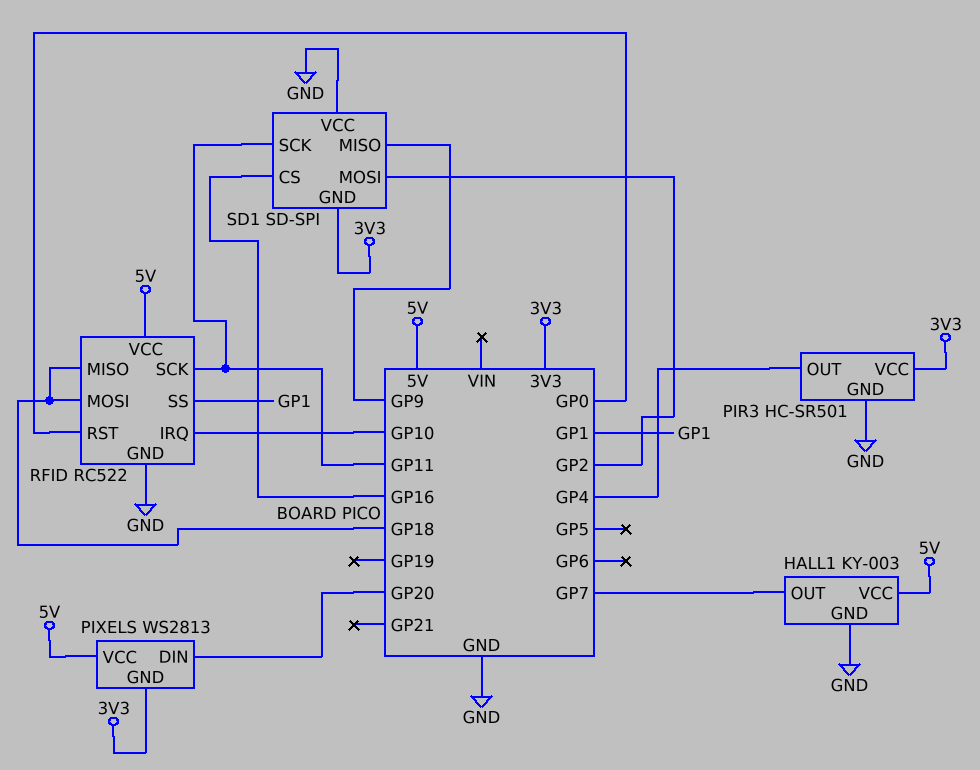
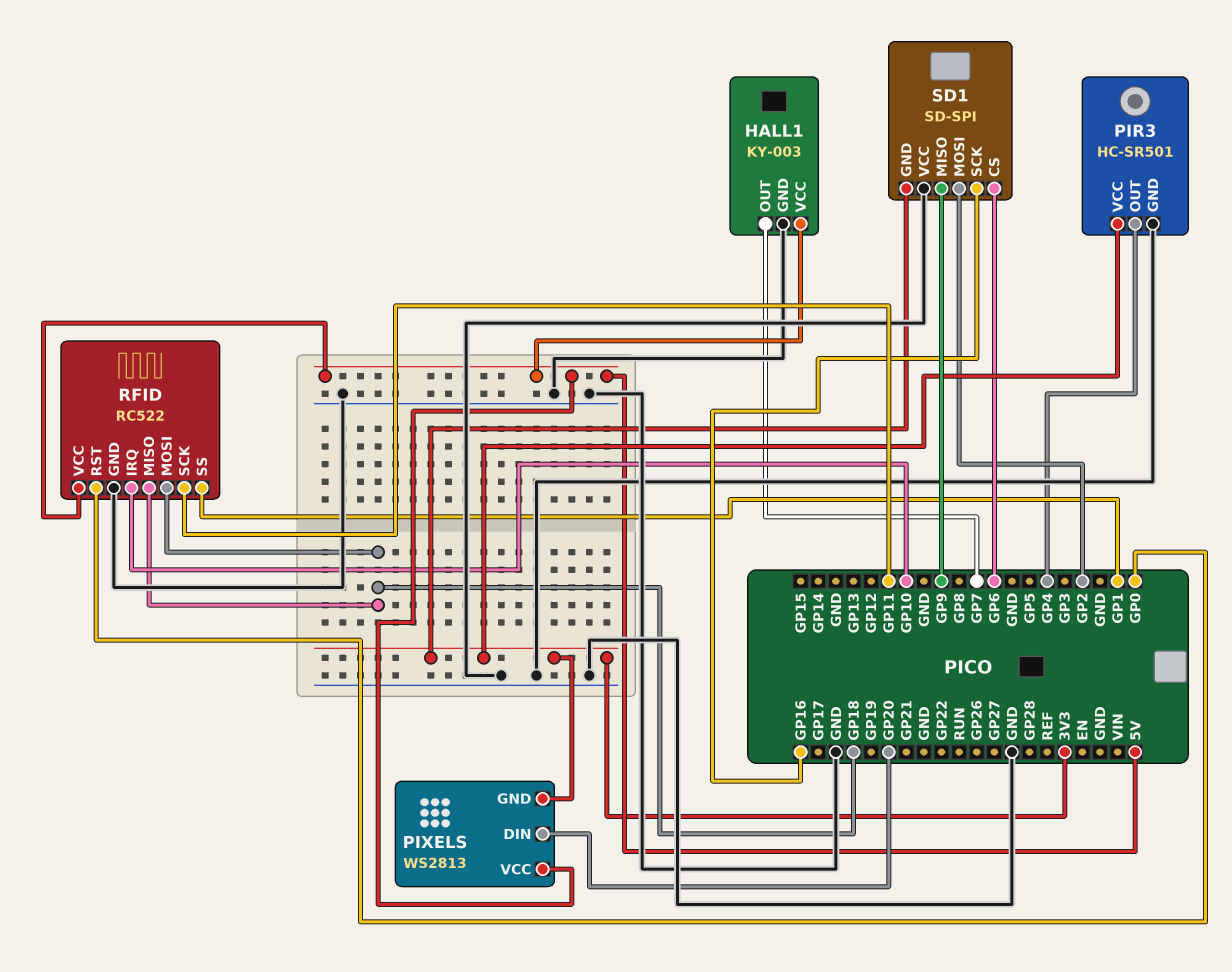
SD1 pin CS: GP16 -> GP6
SD1 pin SCK: GP11 -> GP16

